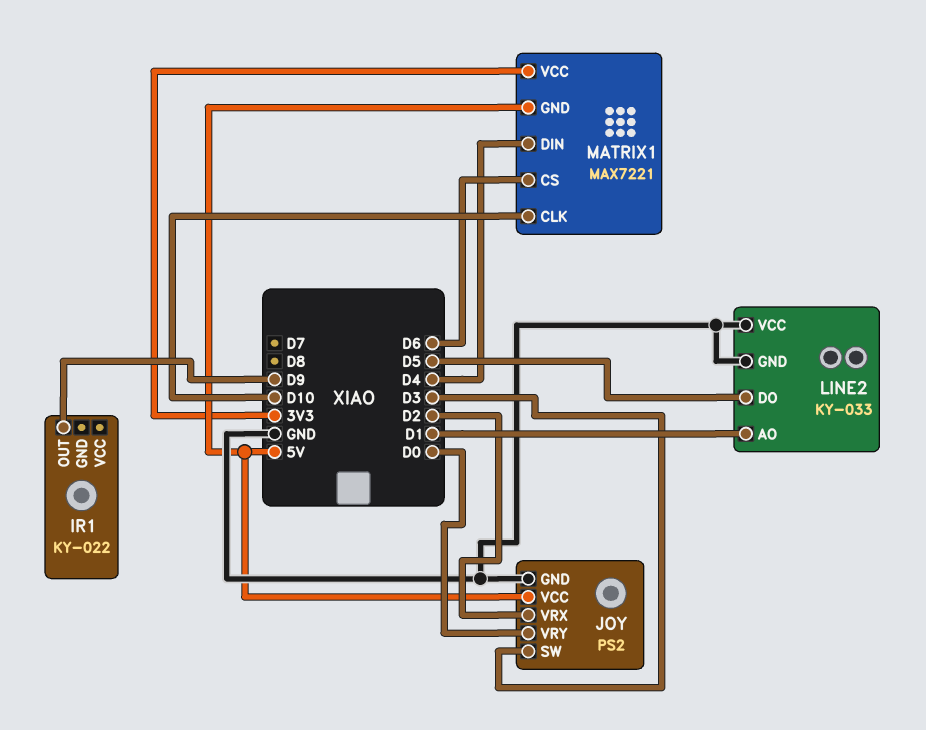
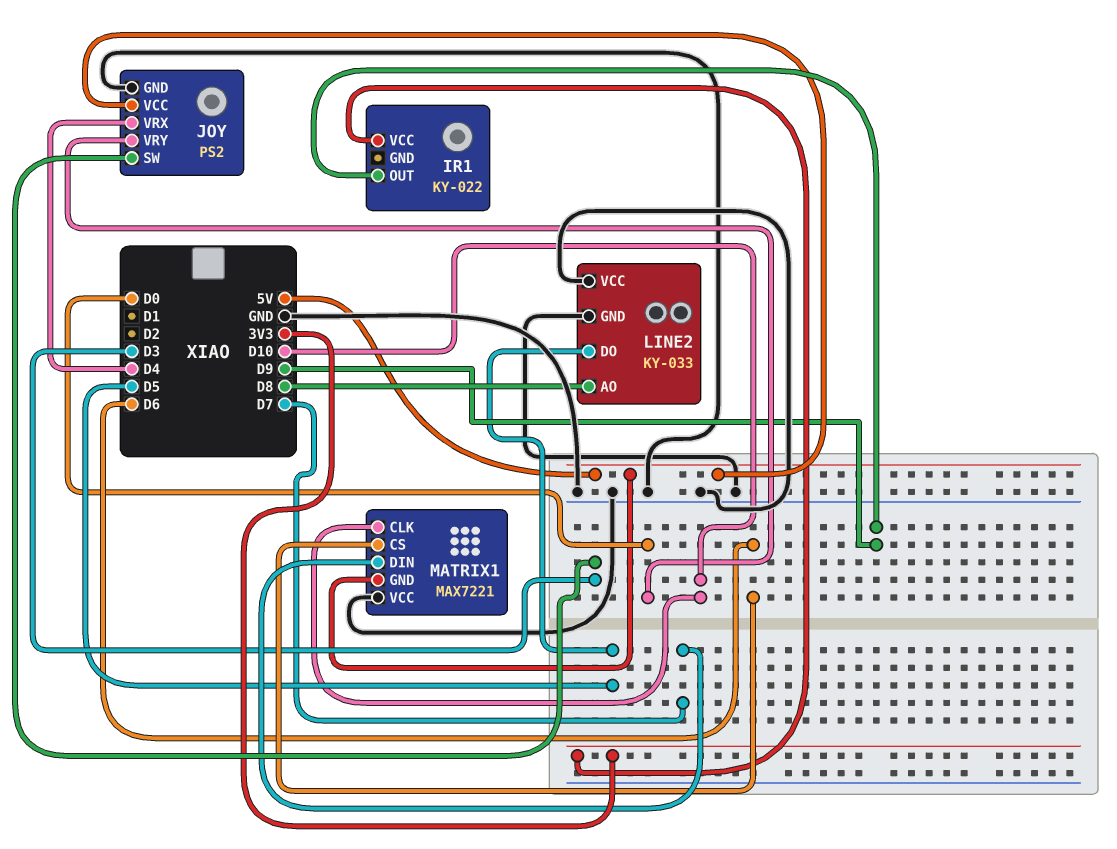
IR1 pin VCC: none -> 3V3
JOY pin VRX: D2 -> D4
LINE2 pin AO: D1 -> D8
MATRIX1 pin DIN: D4 -> D7
MATRIX1 pin VCC: 3V3 -> GND

